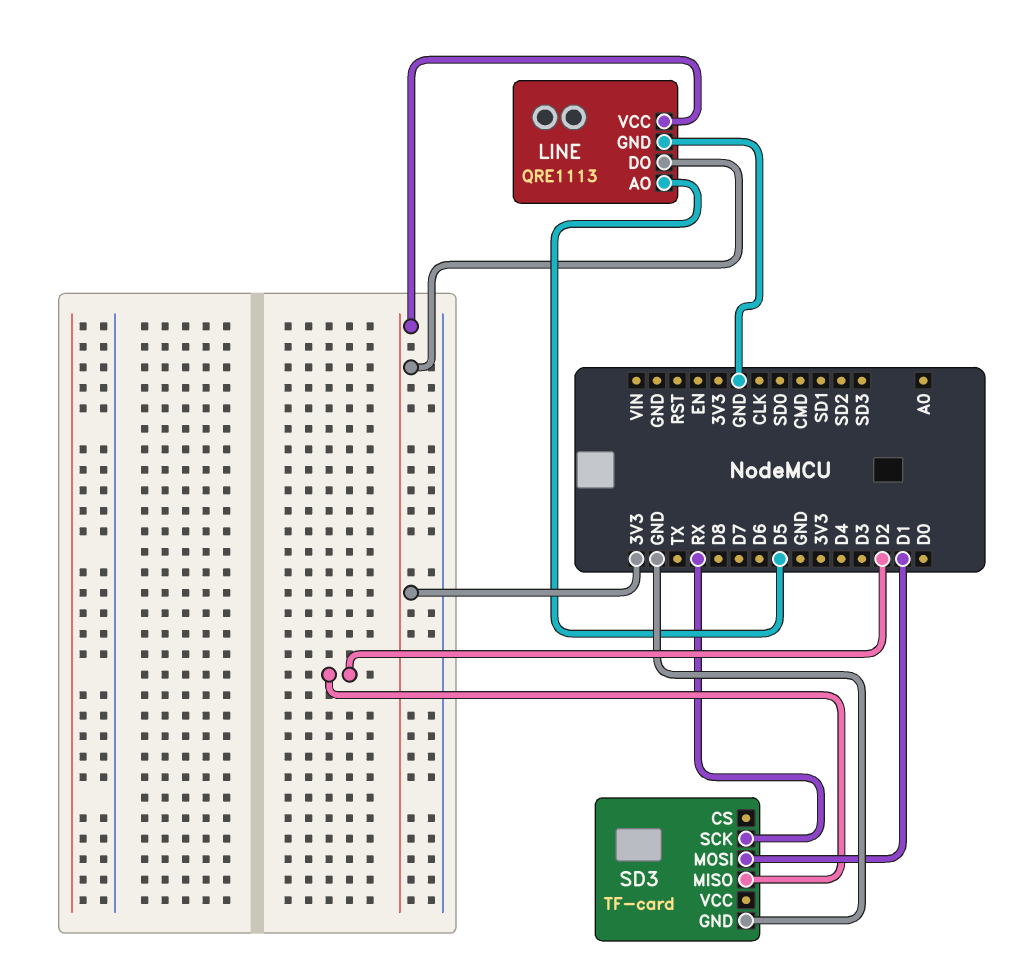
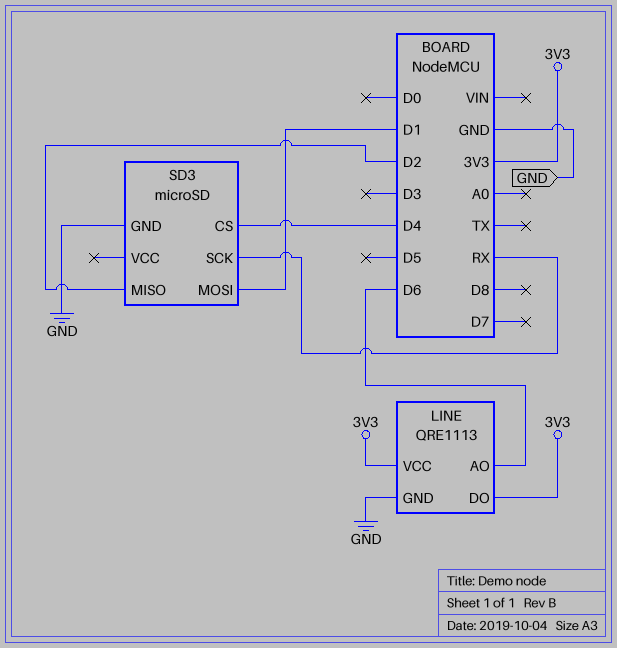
LINE pin AO: D5 -> D6
SD3: TF-card -> microSD
SD3 pin CS: none -> D4

